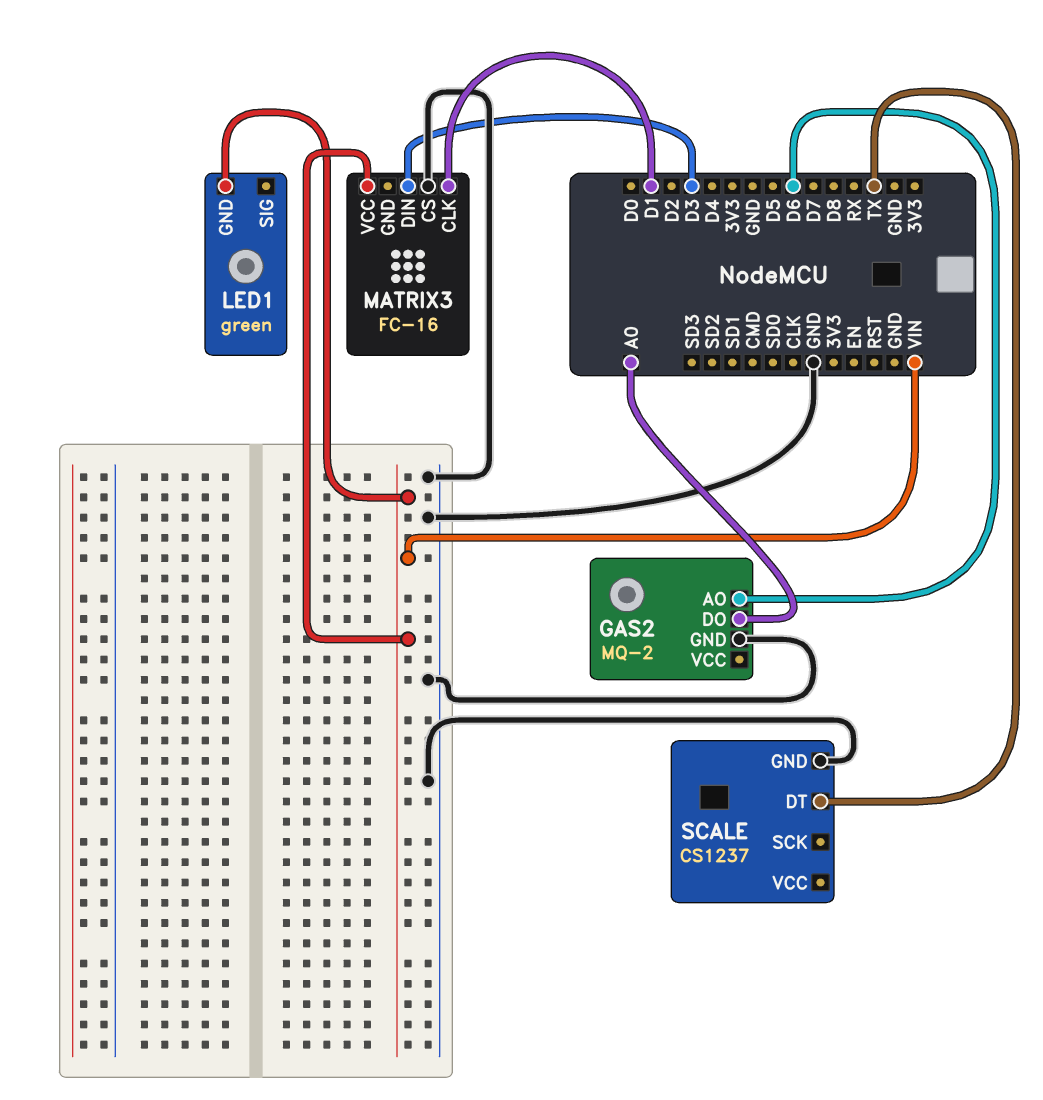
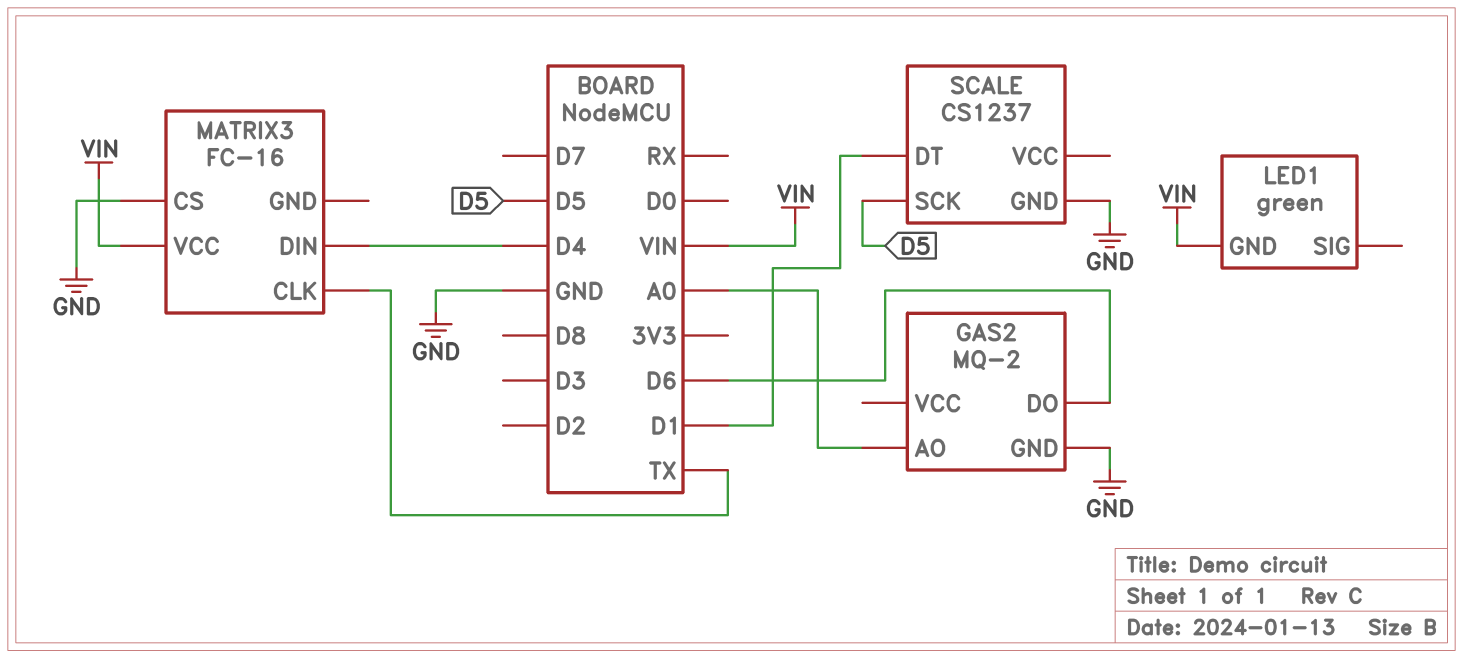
GAS2 pin AO: D6 -> A0
GAS2 pin DO: A0 -> D6
MATRIX3 pin CLK: D1 -> TX
MATRIX3 pin DIN: D3 -> D4
SCALE pin DT: TX -> D1
SCALE pin SCK: none -> D5

